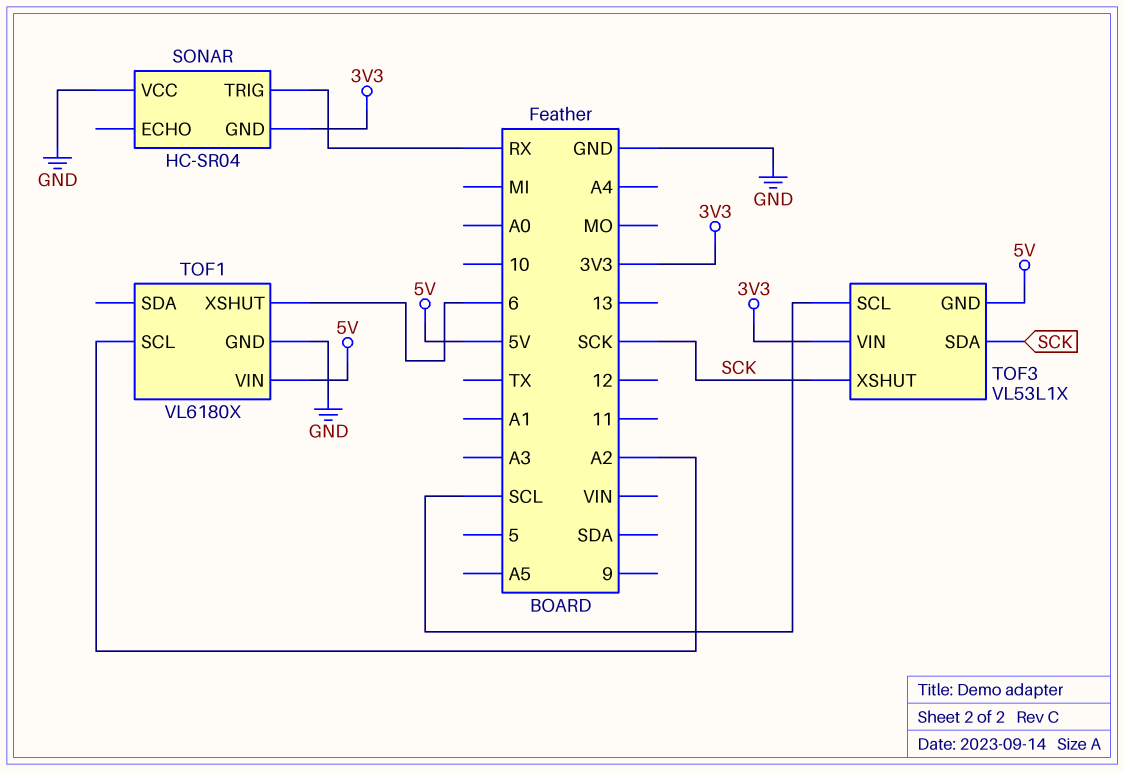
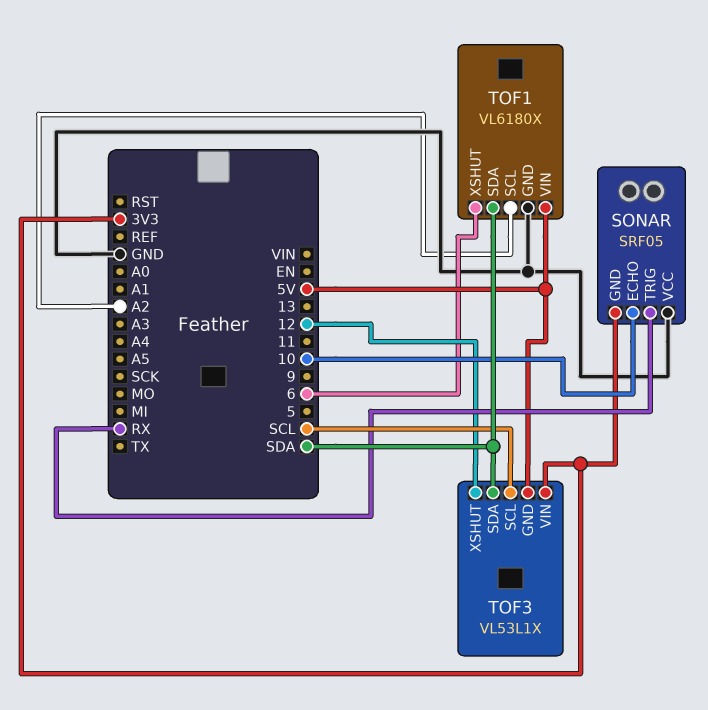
SONAR: HC-SR04 -> SRF05
SONAR pin ECHO: none -> 10
TOF1 pin SDA: none -> SDA
TOF3 pin SDA: SCK -> SDA
TOF3 pin XSHUT: SCK -> 12

